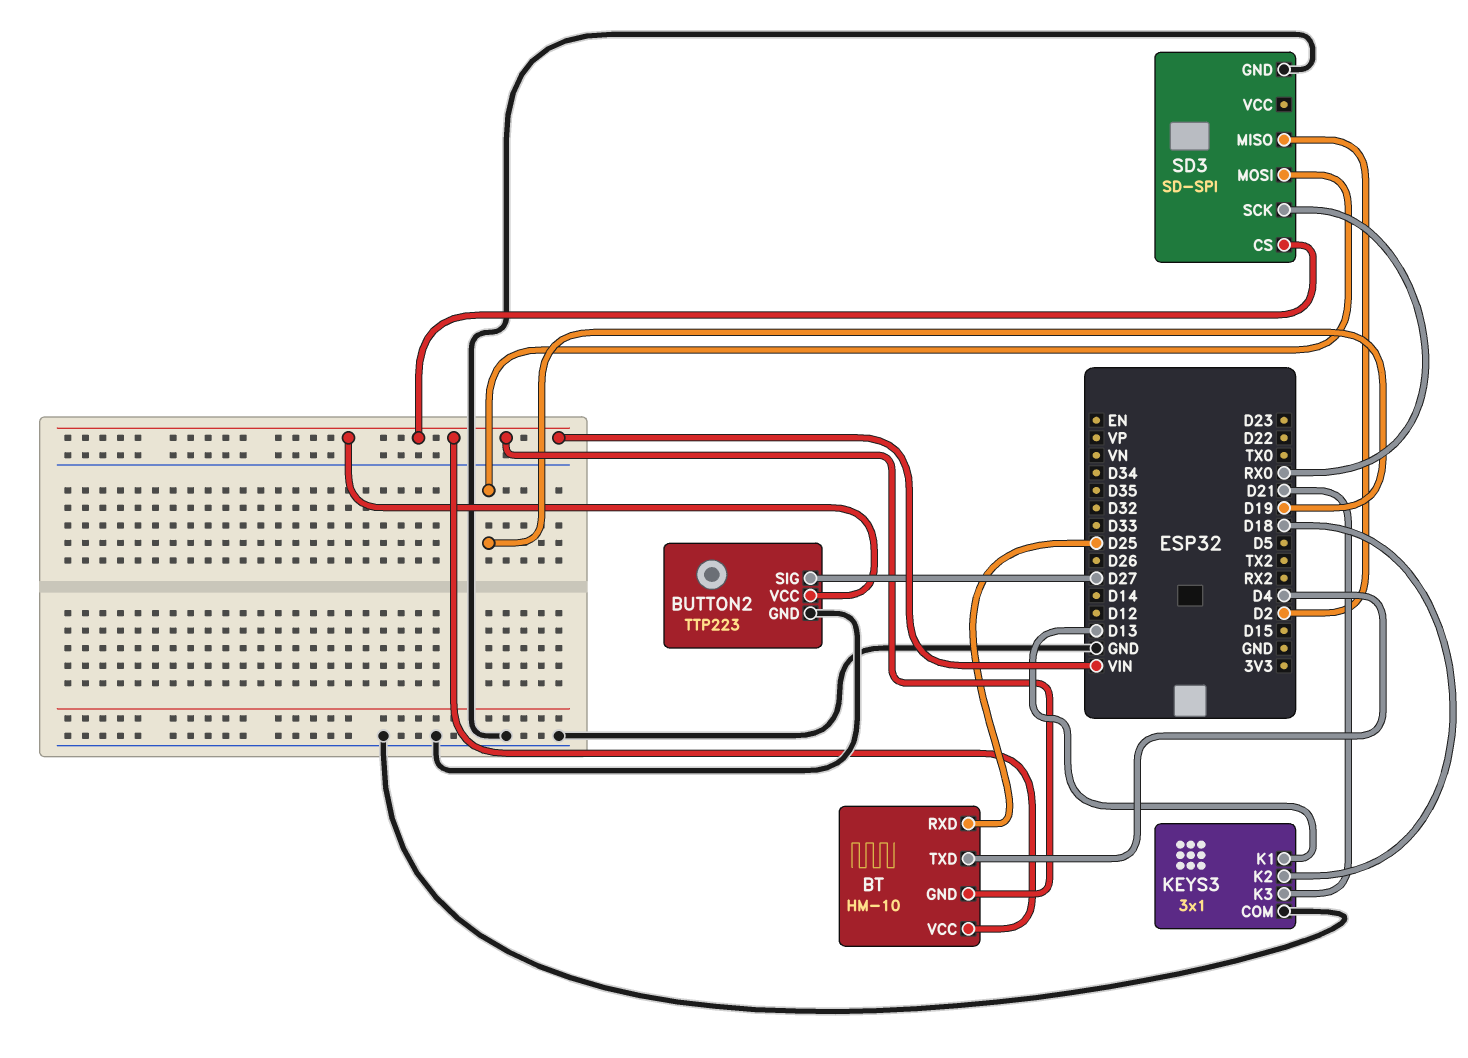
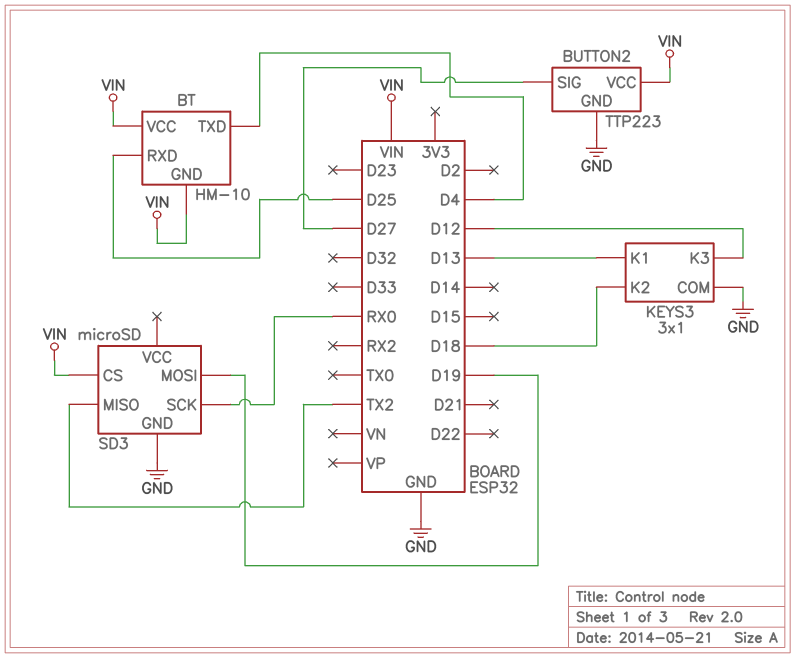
KEYS3 pin K3: D21 -> D12
SD3: SD-SPI -> microSD
SD3 pin MISO: D2 -> TX2

